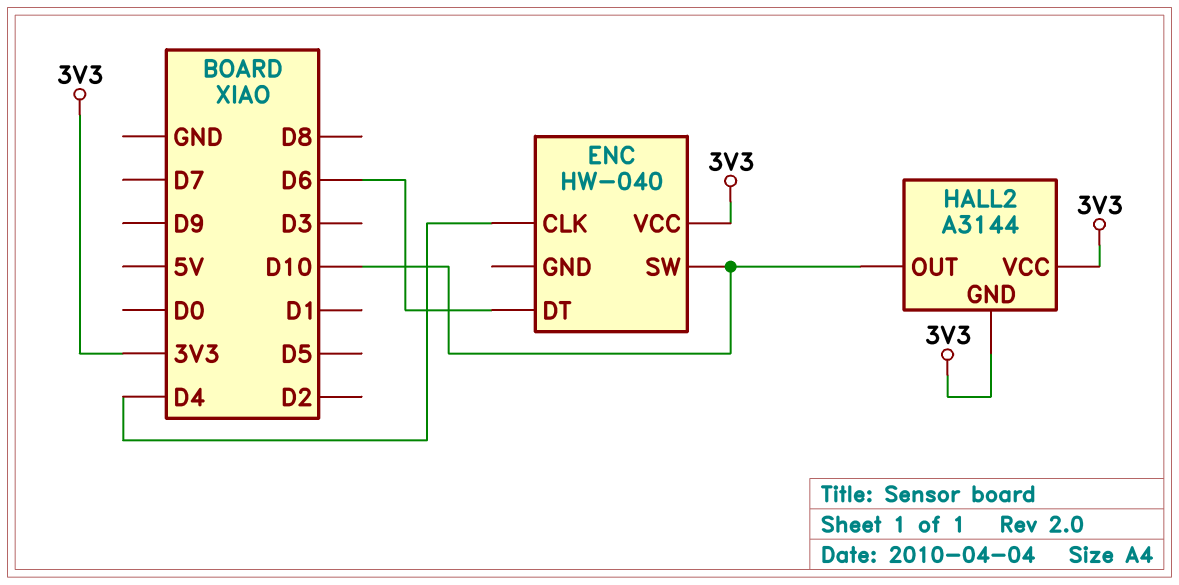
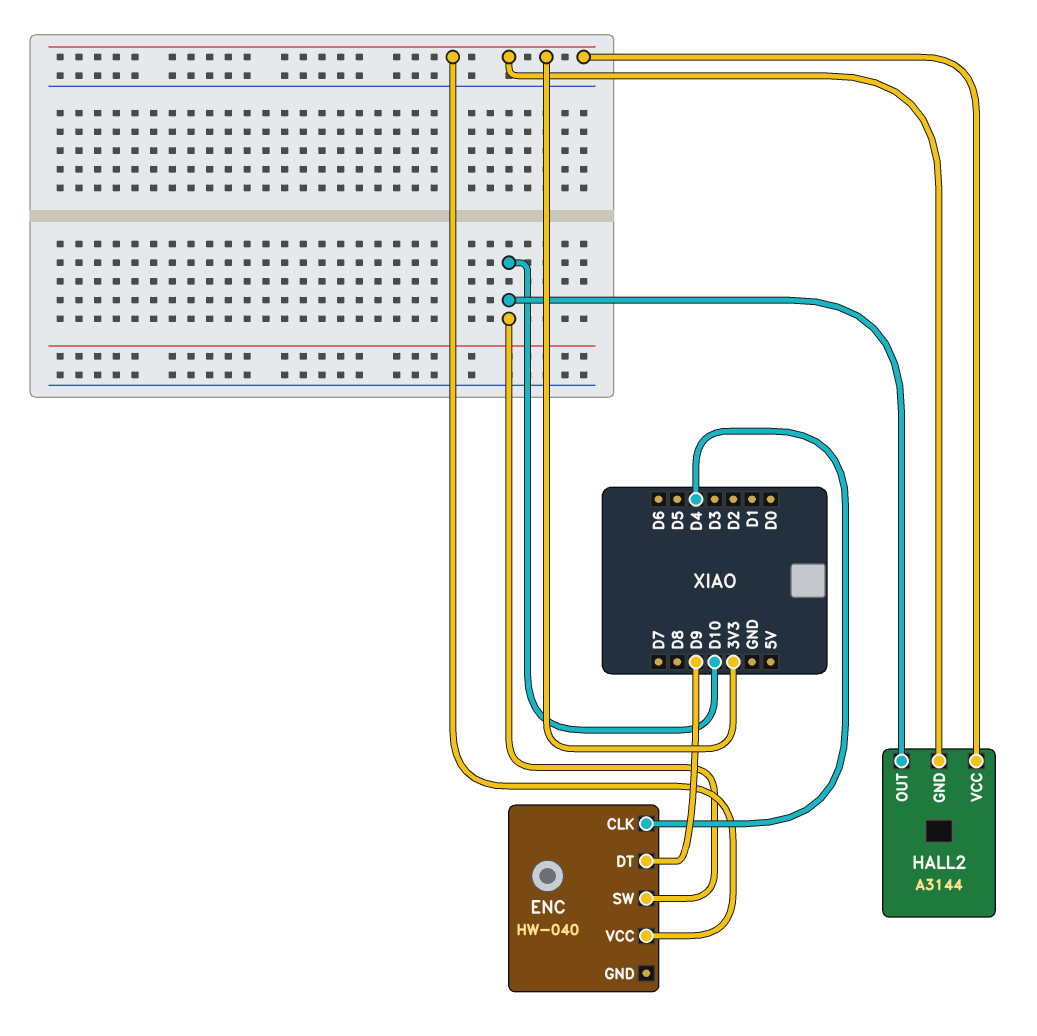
ENC pin DT: D6 -> D9

